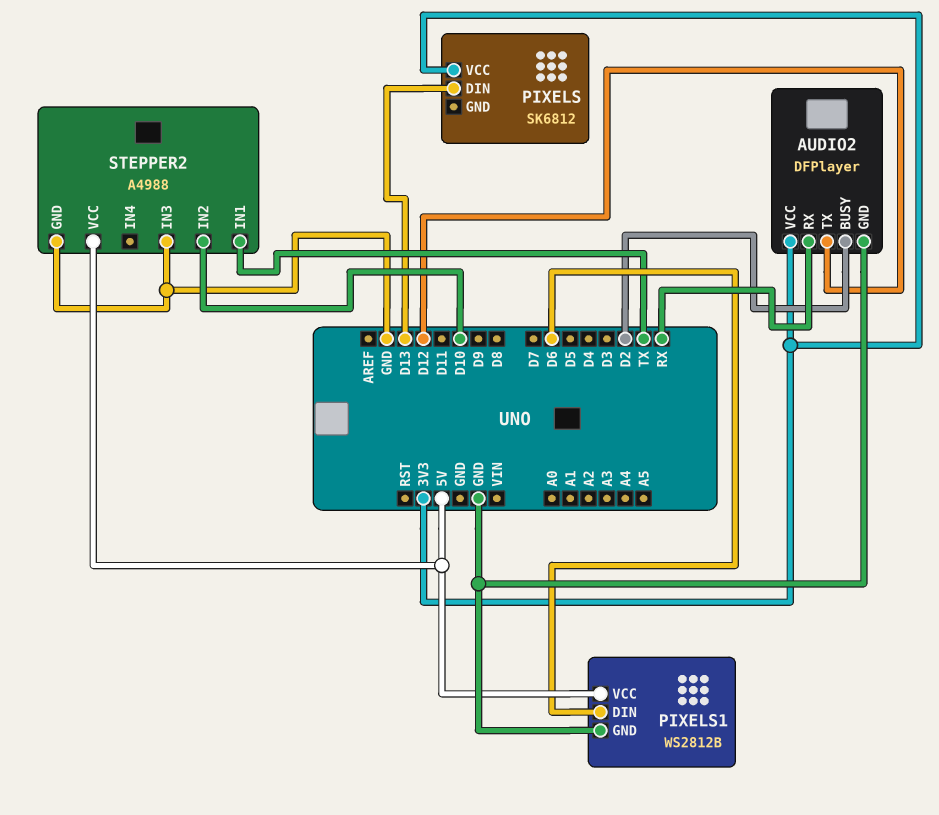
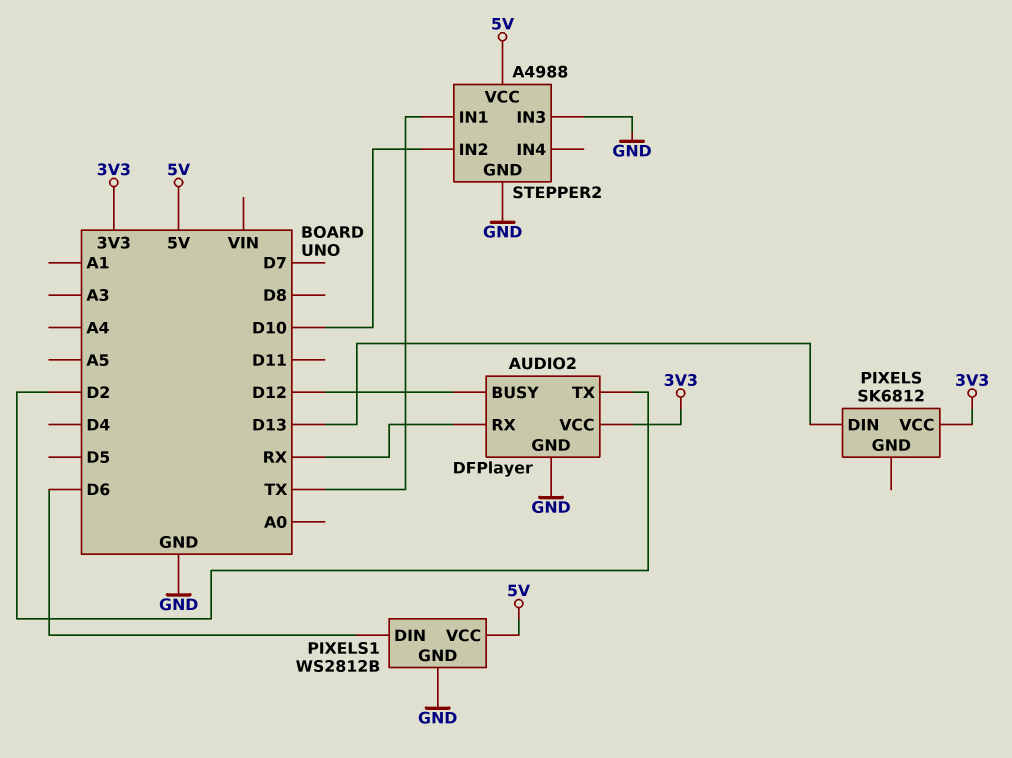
AUDIO2 pin BUSY: D2 -> D12
AUDIO2 pin TX: D12 -> D2

